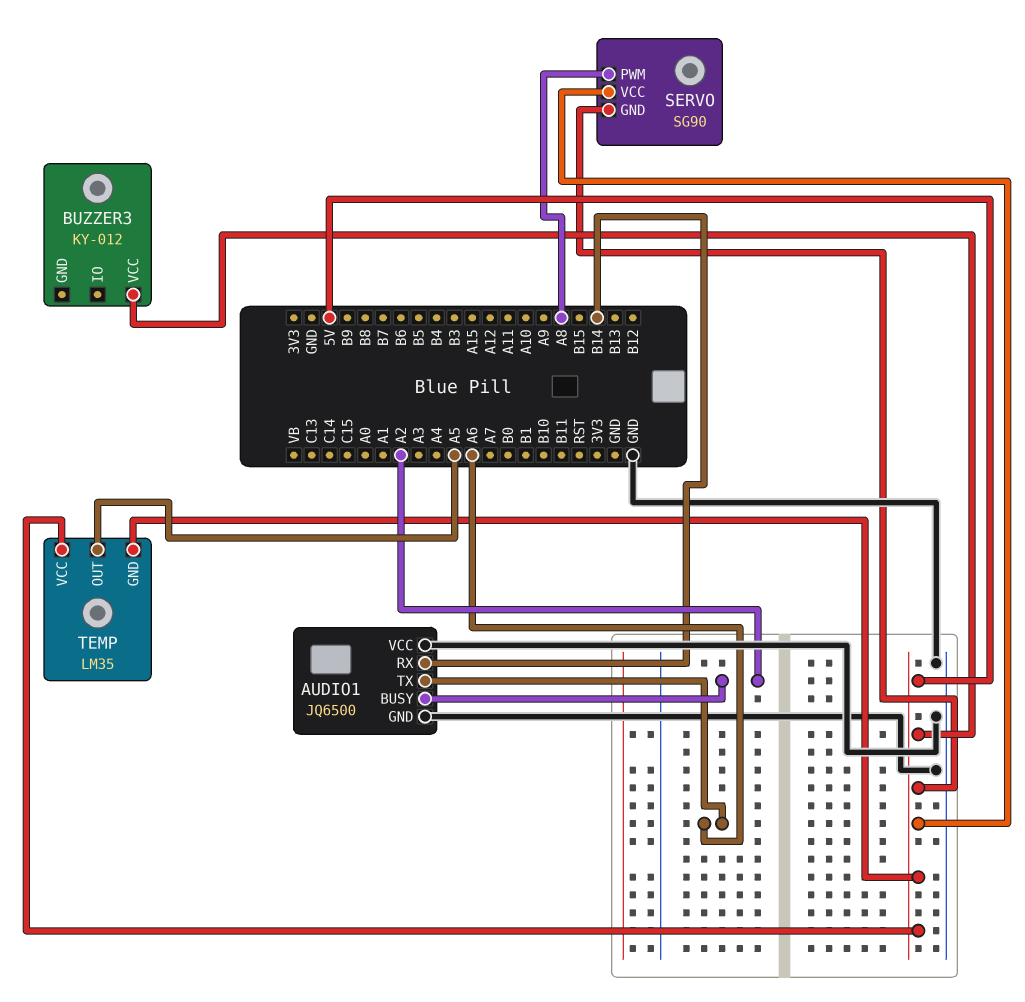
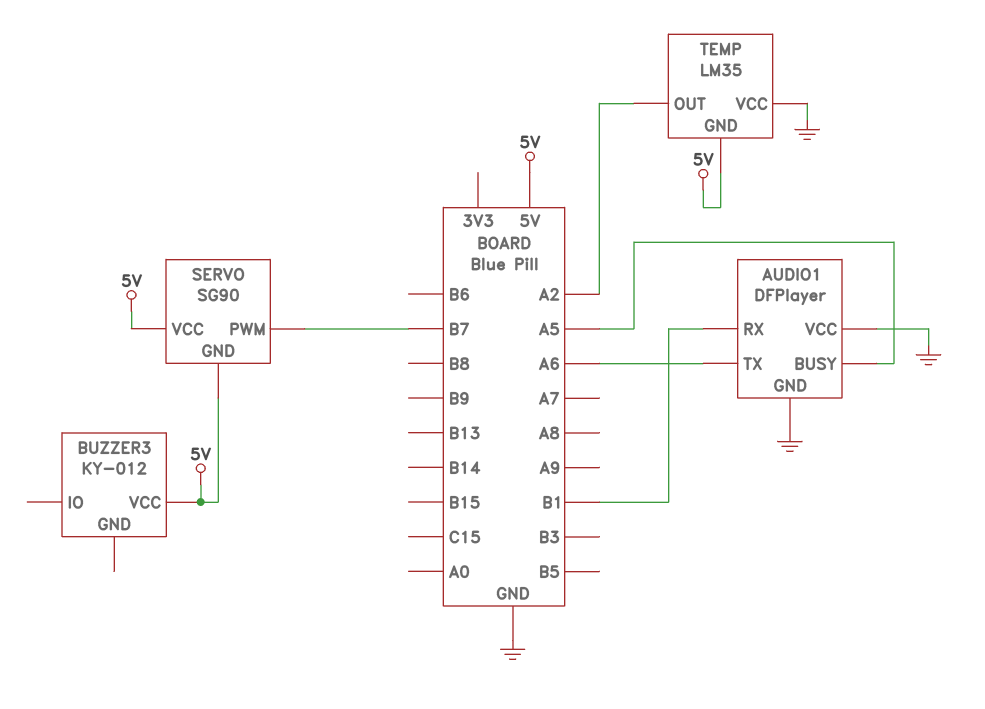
AUDIO1: JQ6500 -> DFPlayer
AUDIO1 pin BUSY: A2 -> A5
AUDIO1 pin RX: B14 -> B1
SERVO pin PWM: A8 -> B7
TEMP pin OUT: A5 -> A2
TEMP pin VCC: 5V -> GND

